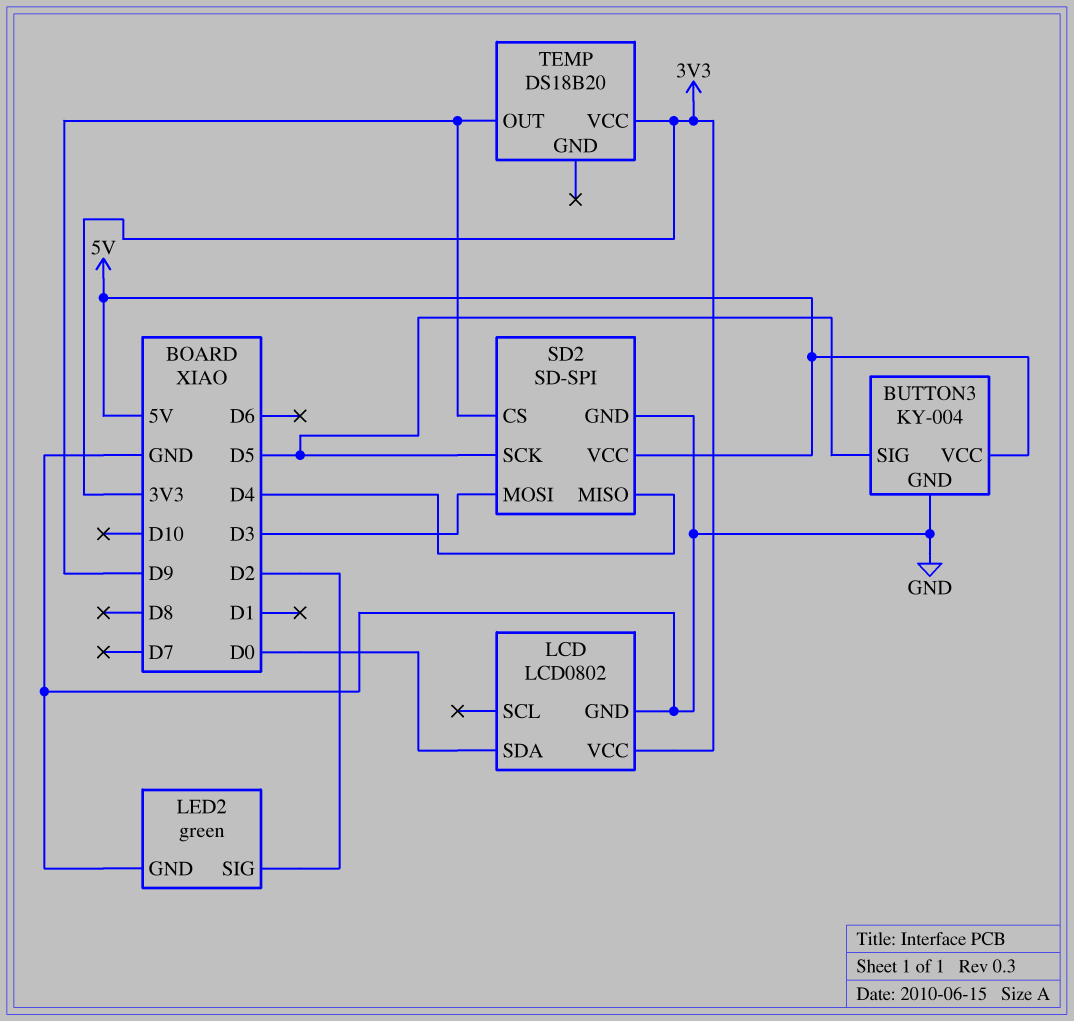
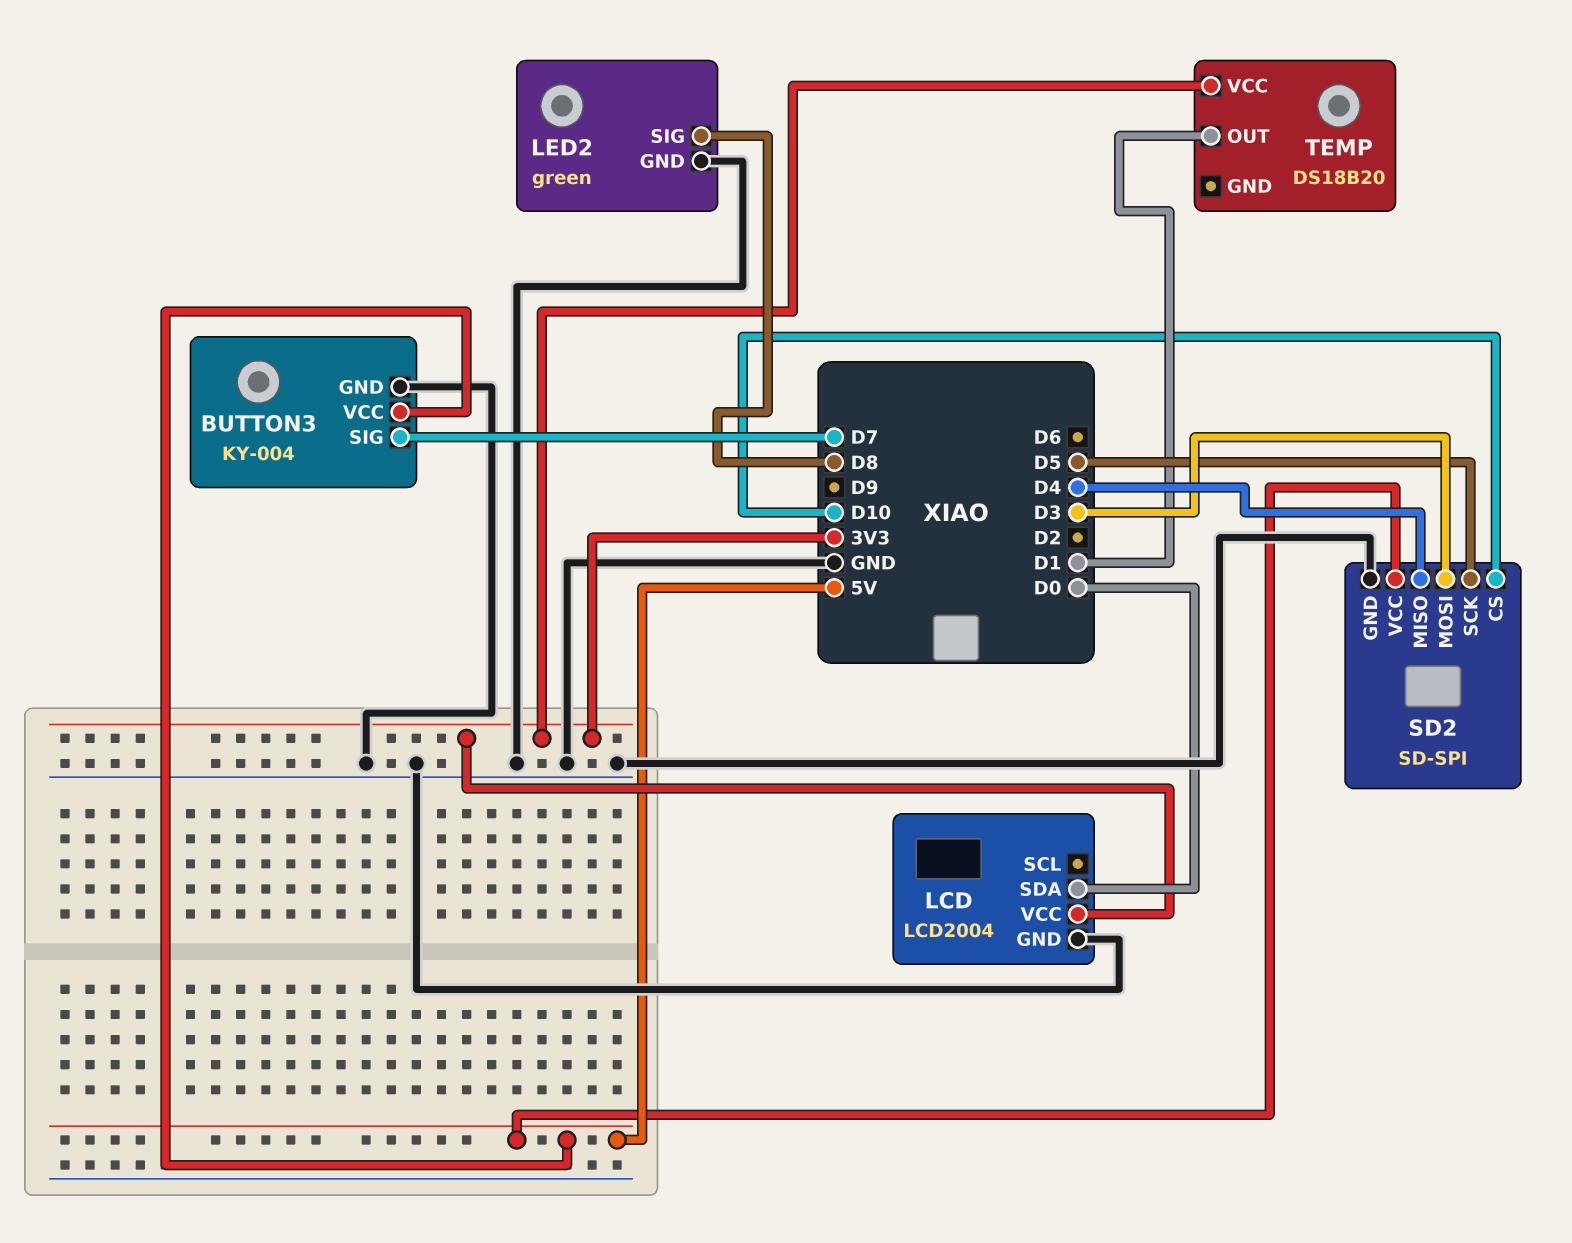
BUTTON3 pin SIG: D5 -> D7
LCD: LCD0802 -> LCD2004
LED2 pin SIG: D2 -> D8
SD2 pin CS: D9 -> D10
TEMP pin OUT: D9 -> D1

